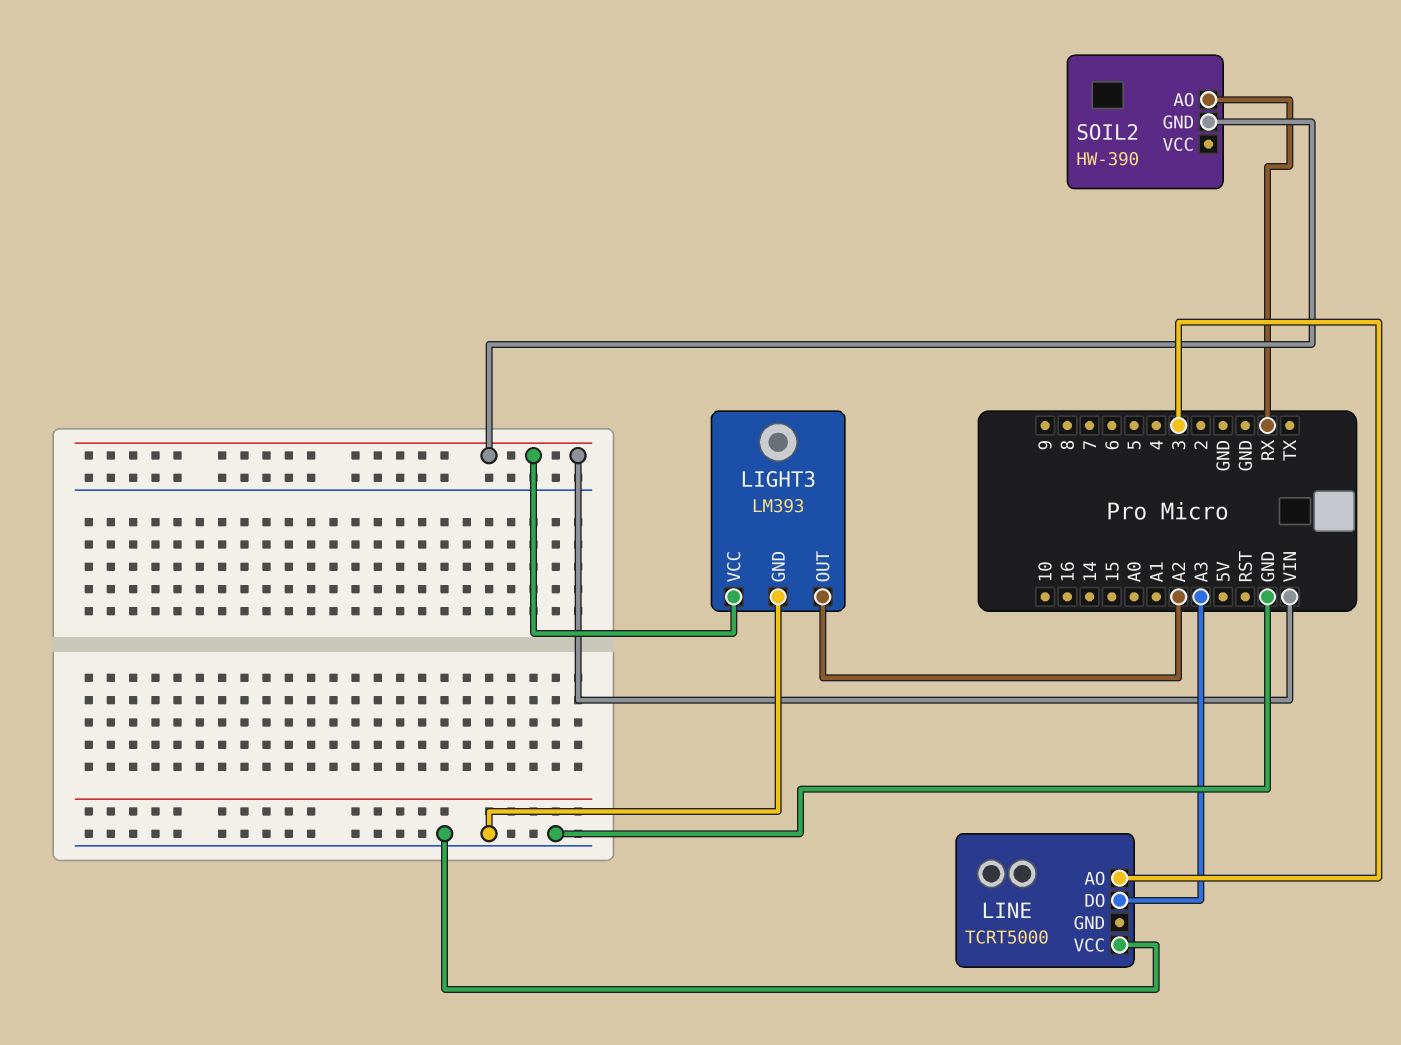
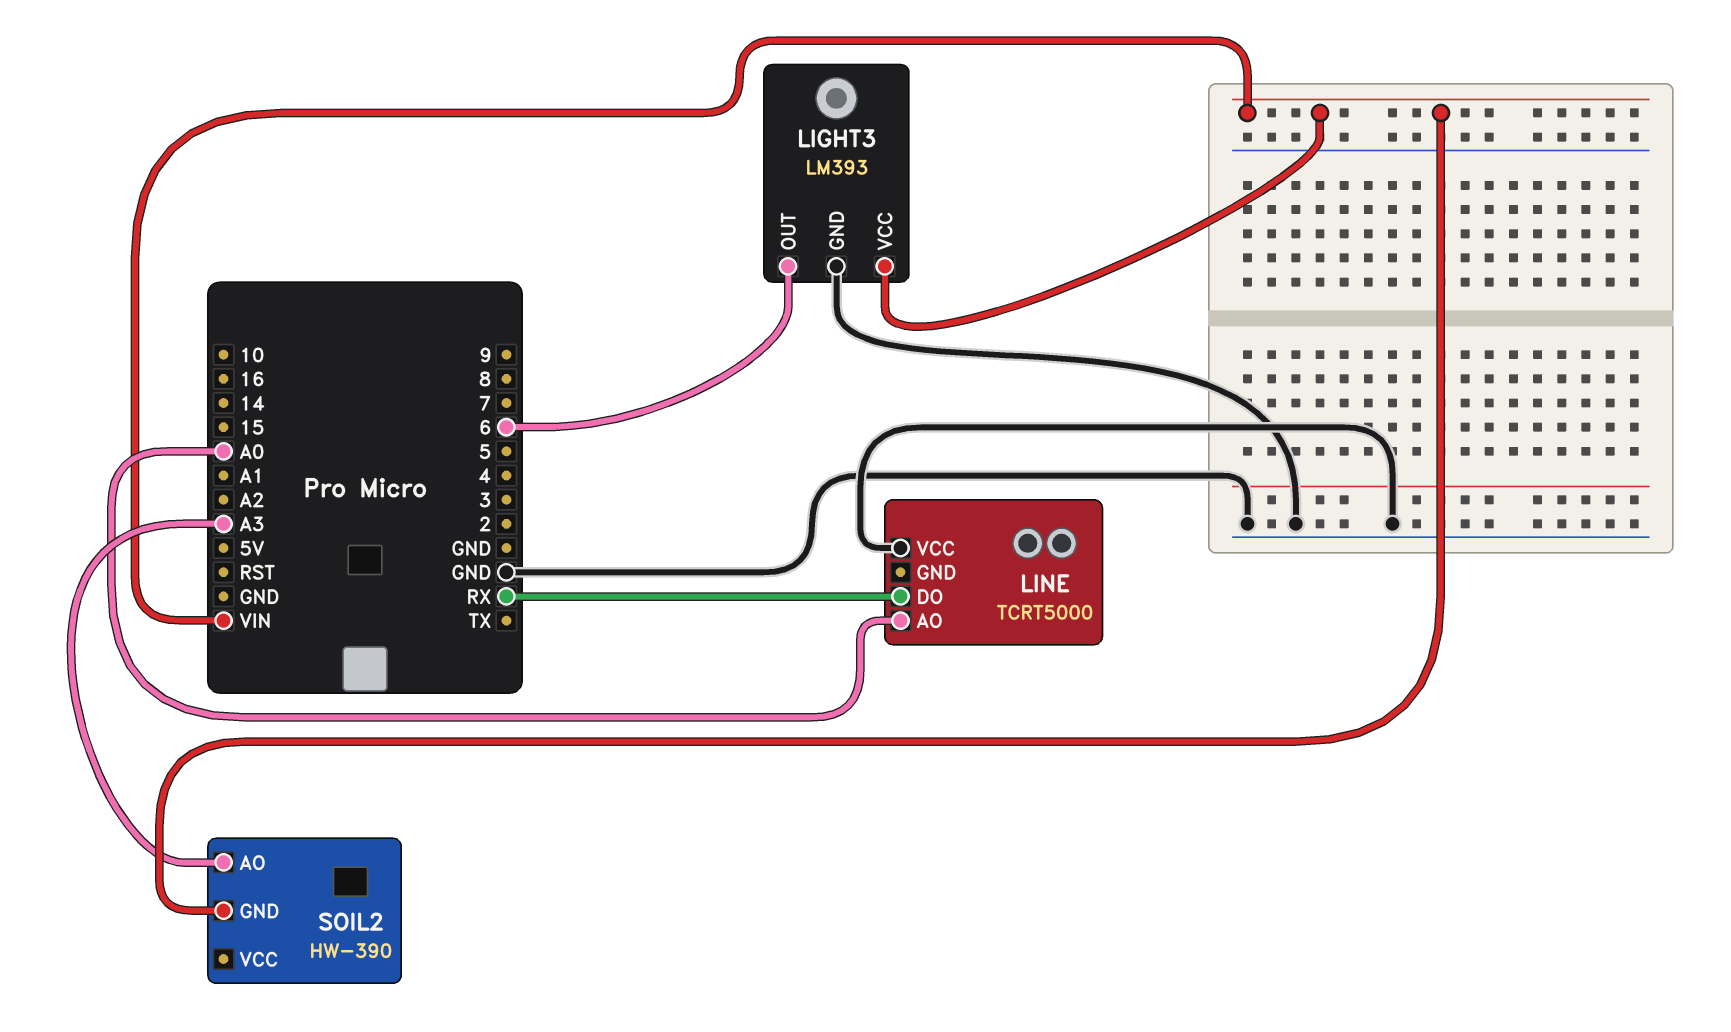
LIGHT3 pin OUT: A2 -> 6
LINE pin AO: 3 -> A0
LINE pin DO: A3 -> RX
SOIL2 pin AO: RX -> A3

